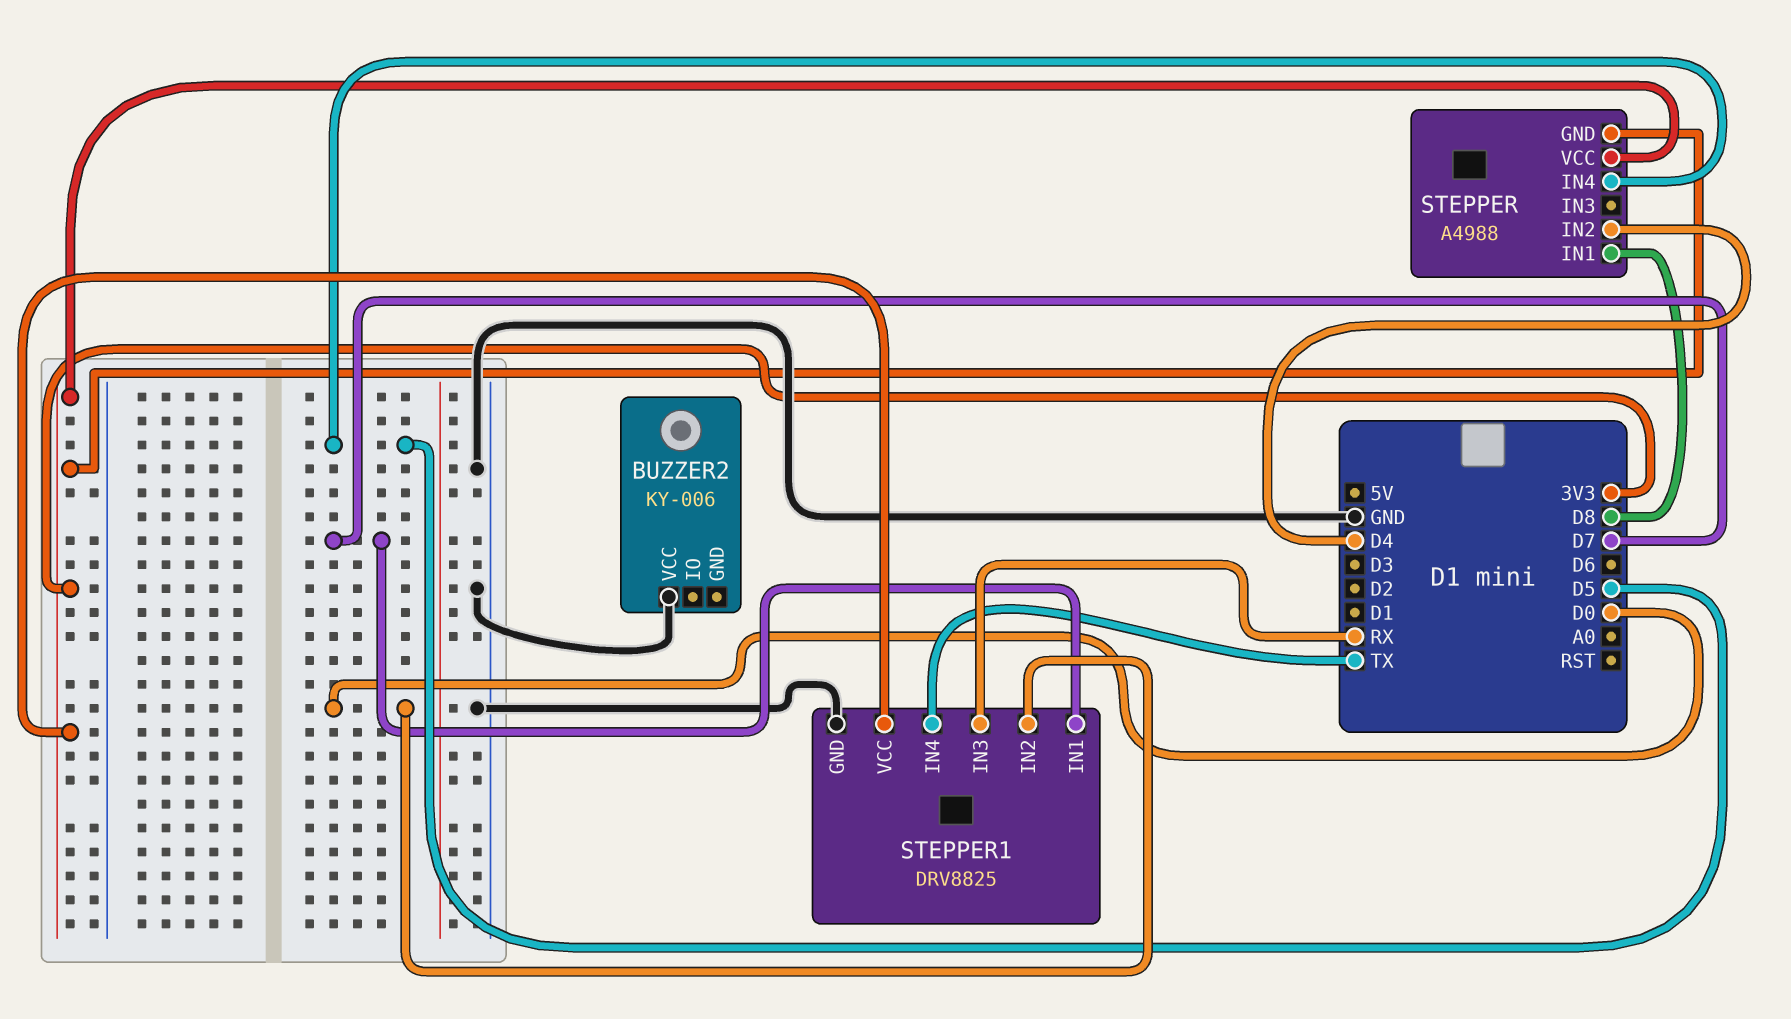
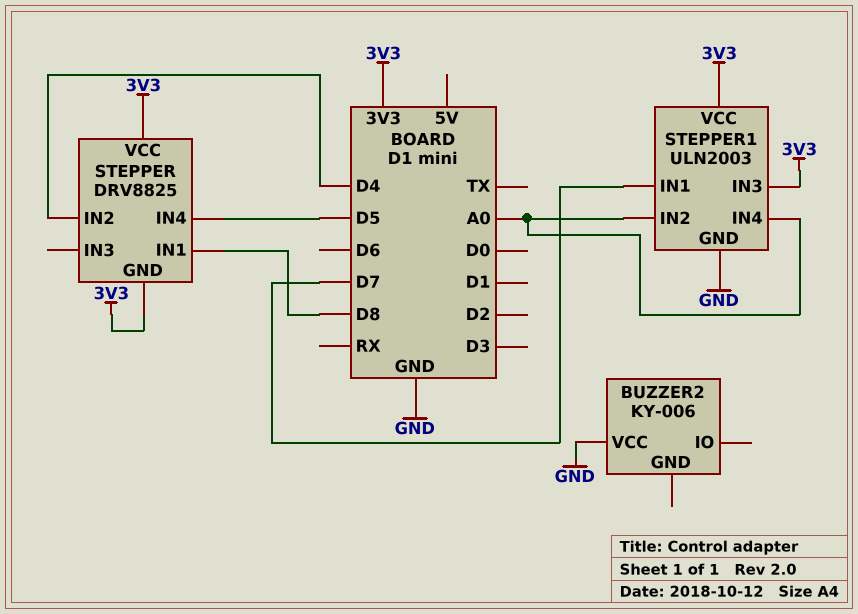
STEPPER: A4988 -> DRV8825
STEPPER1: DRV8825 -> ULN2003
STEPPER1 pin IN2: D0 -> A0
STEPPER1 pin IN3: RX -> 3V3
STEPPER1 pin IN4: TX -> A0

